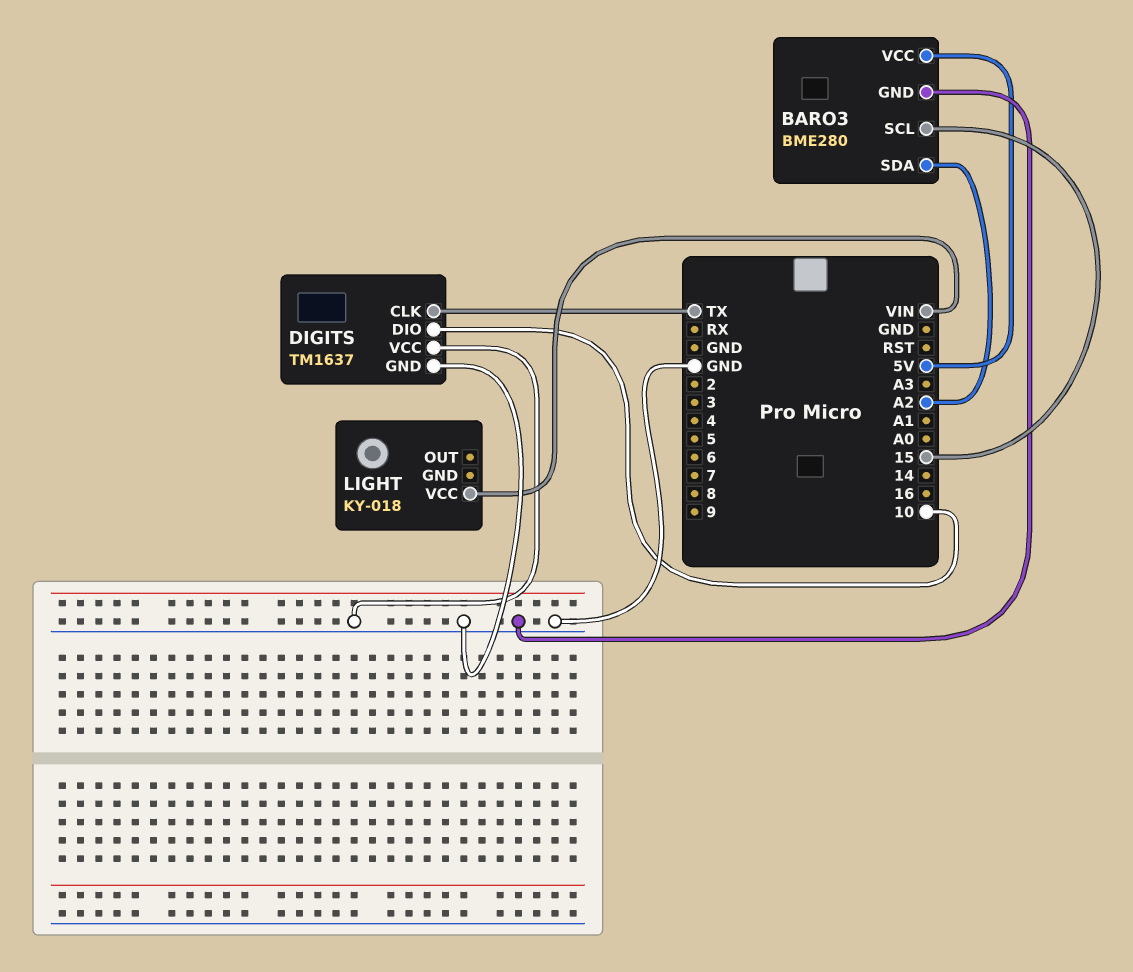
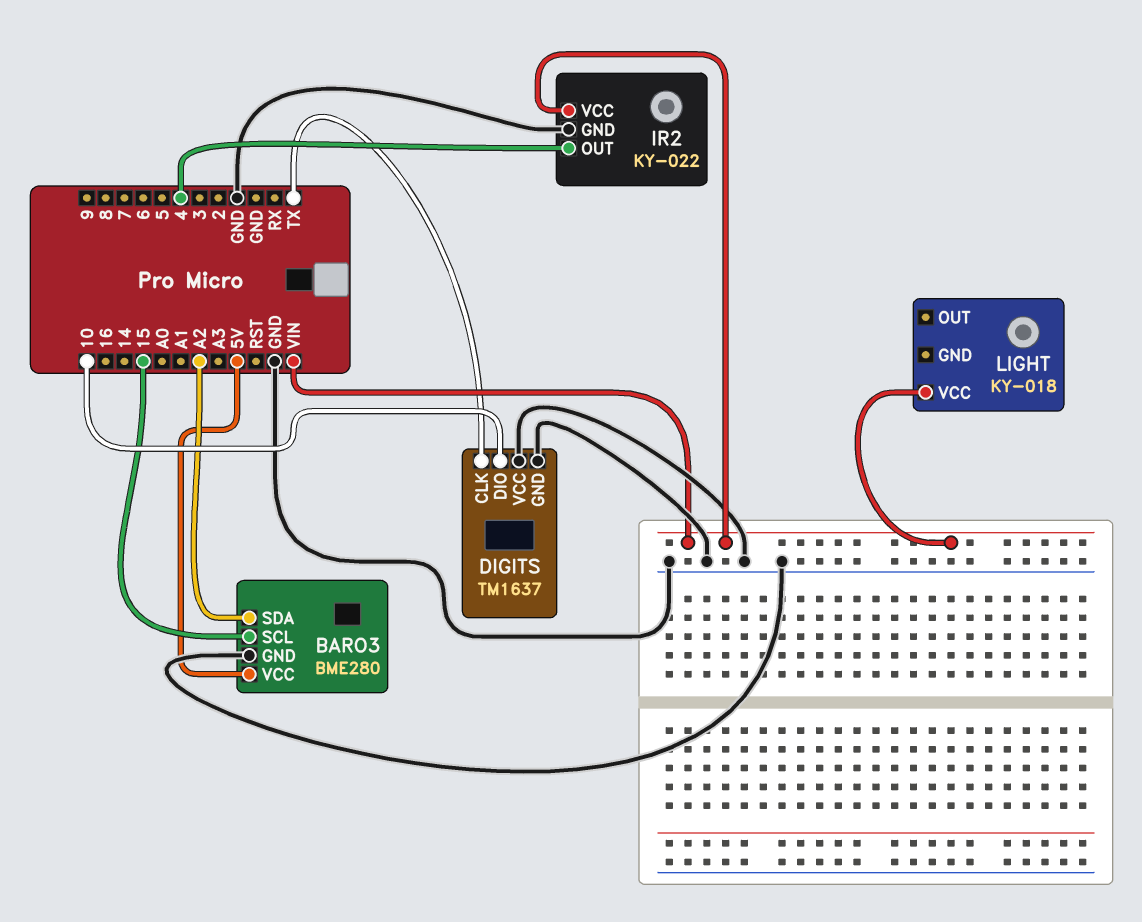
IR2: none -> KY-022
IR2 pin GND: none -> GND
IR2 pin OUT: none -> 4
IR2 pin VCC: none -> VIN

